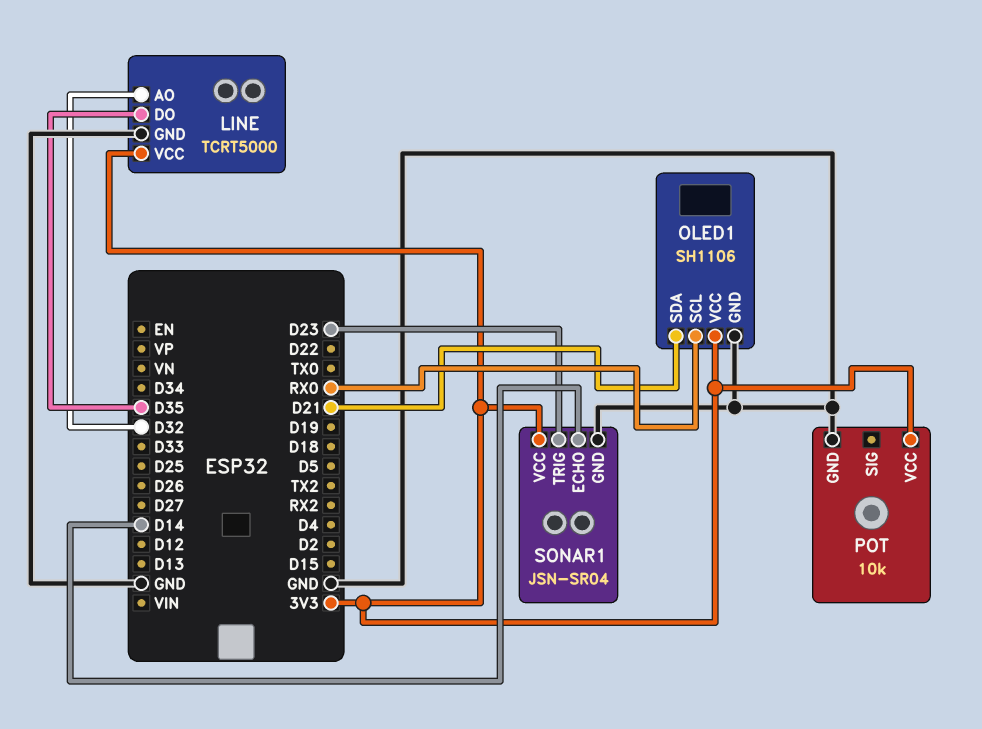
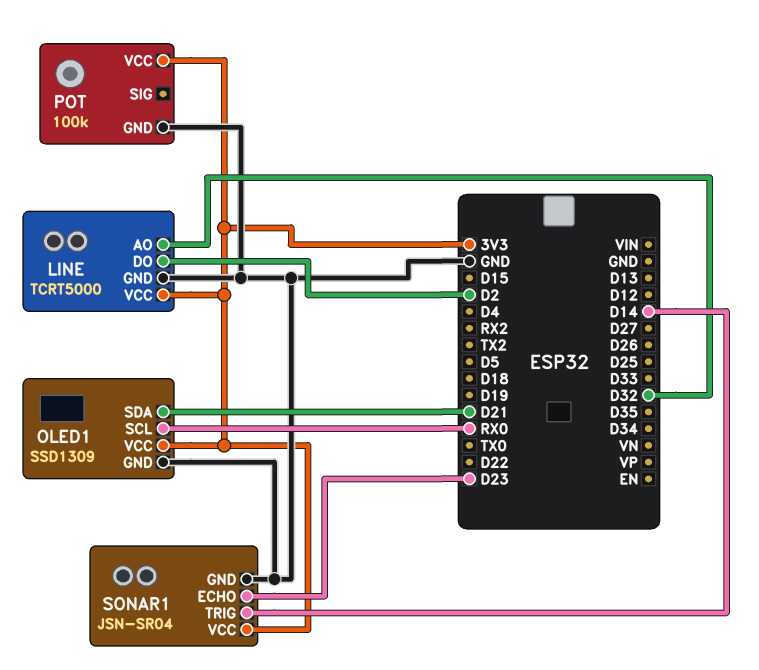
LINE pin DO: D35 -> D2
OLED1: SH1106 -> SSD1309
POT: 10k -> 100k
SONAR1 pin ECHO: D14 -> D23
SONAR1 pin TRIG: D23 -> D14

